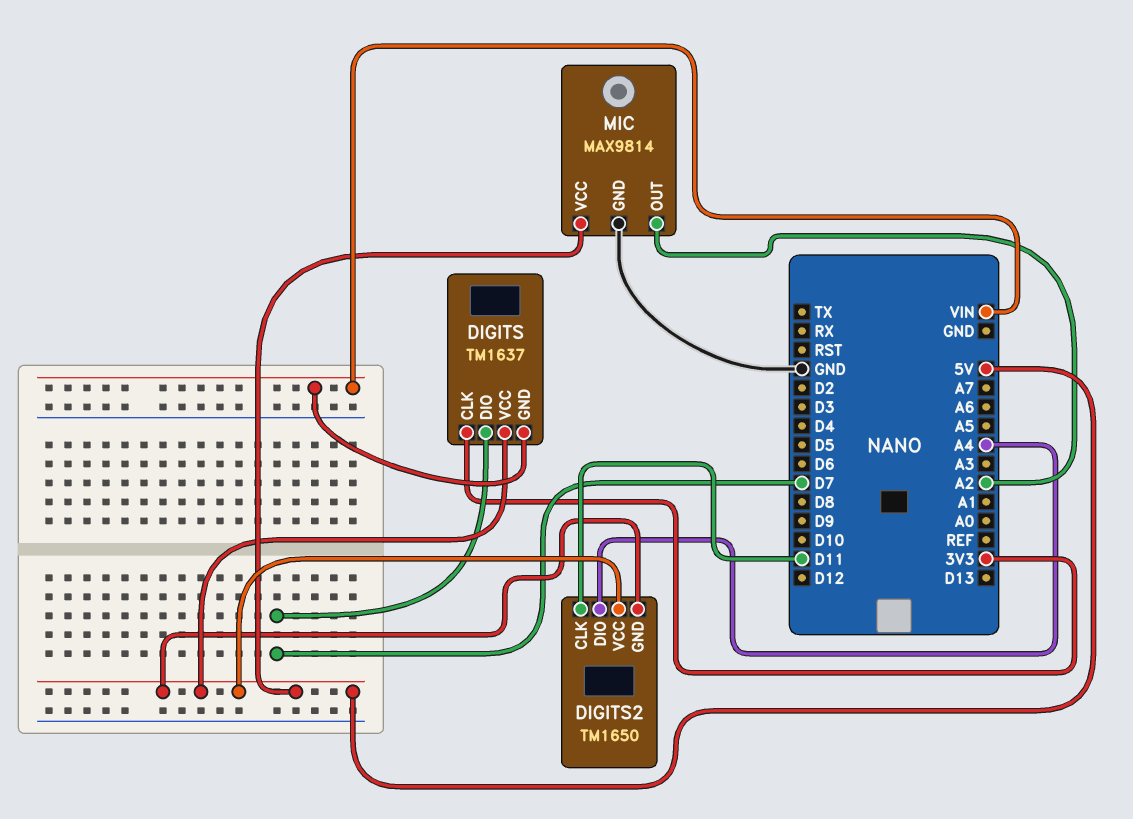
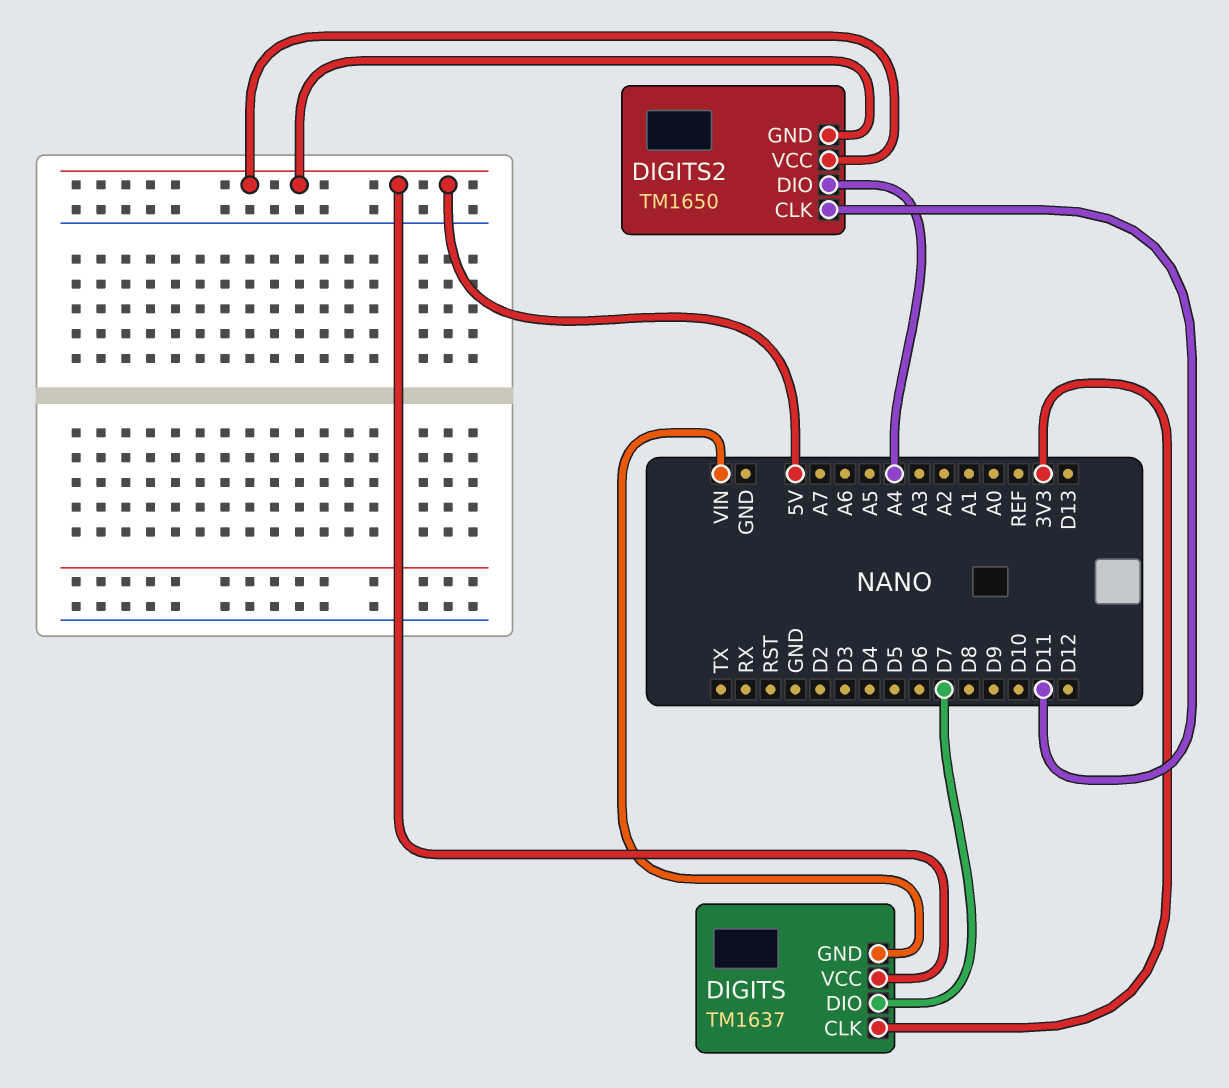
MIC: MAX9814 -> none
MIC pin GND: GND -> none
MIC pin OUT: A2 -> none
MIC pin VCC: 5V -> none

